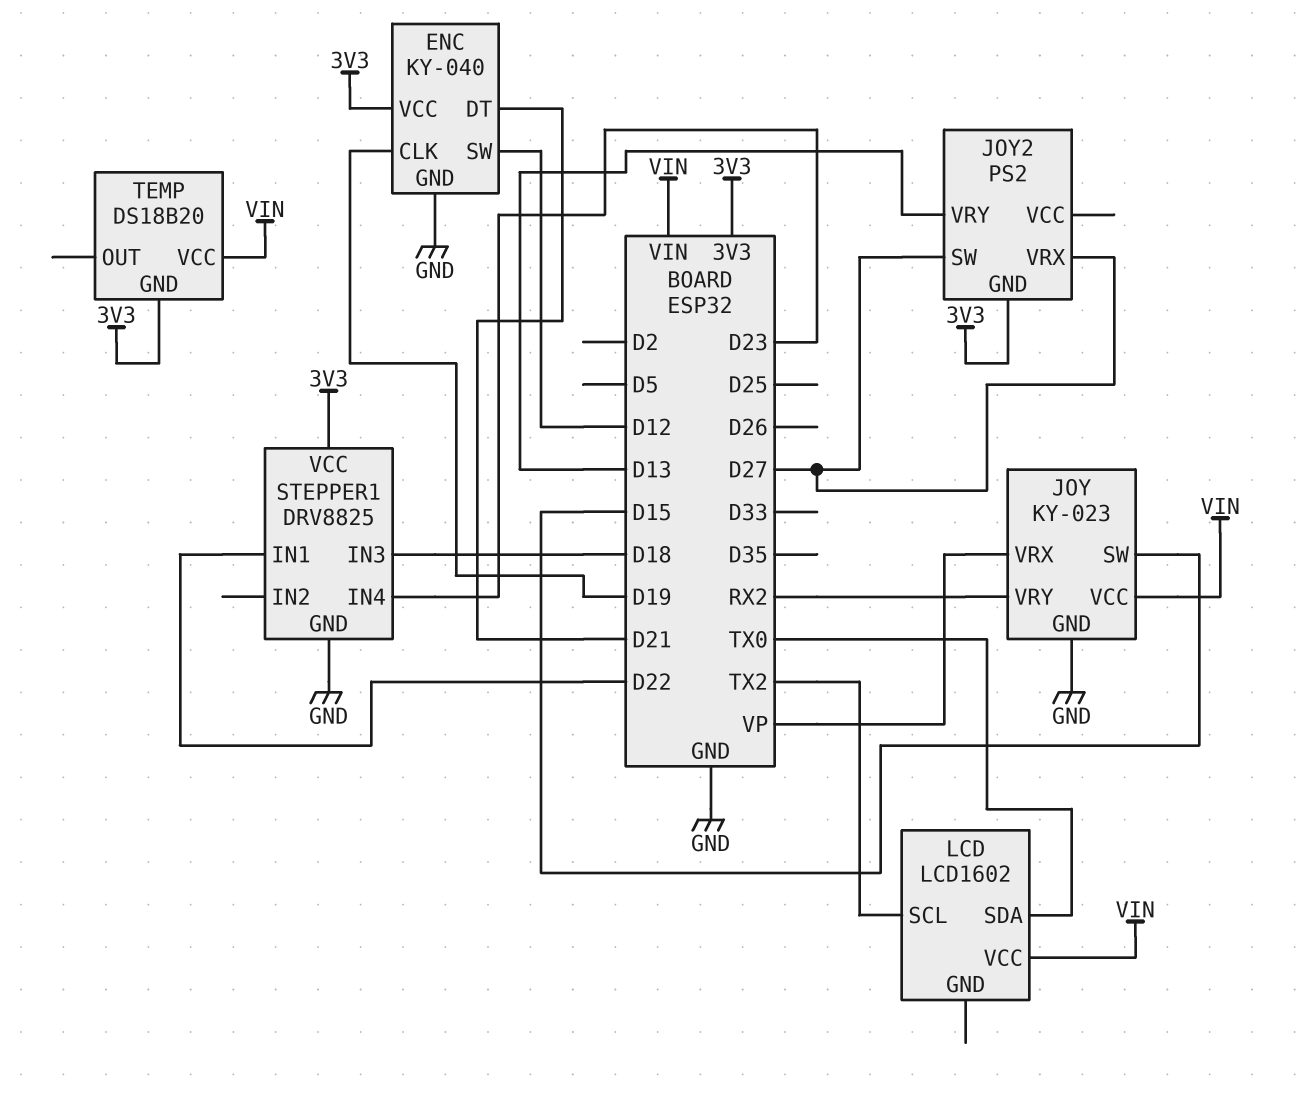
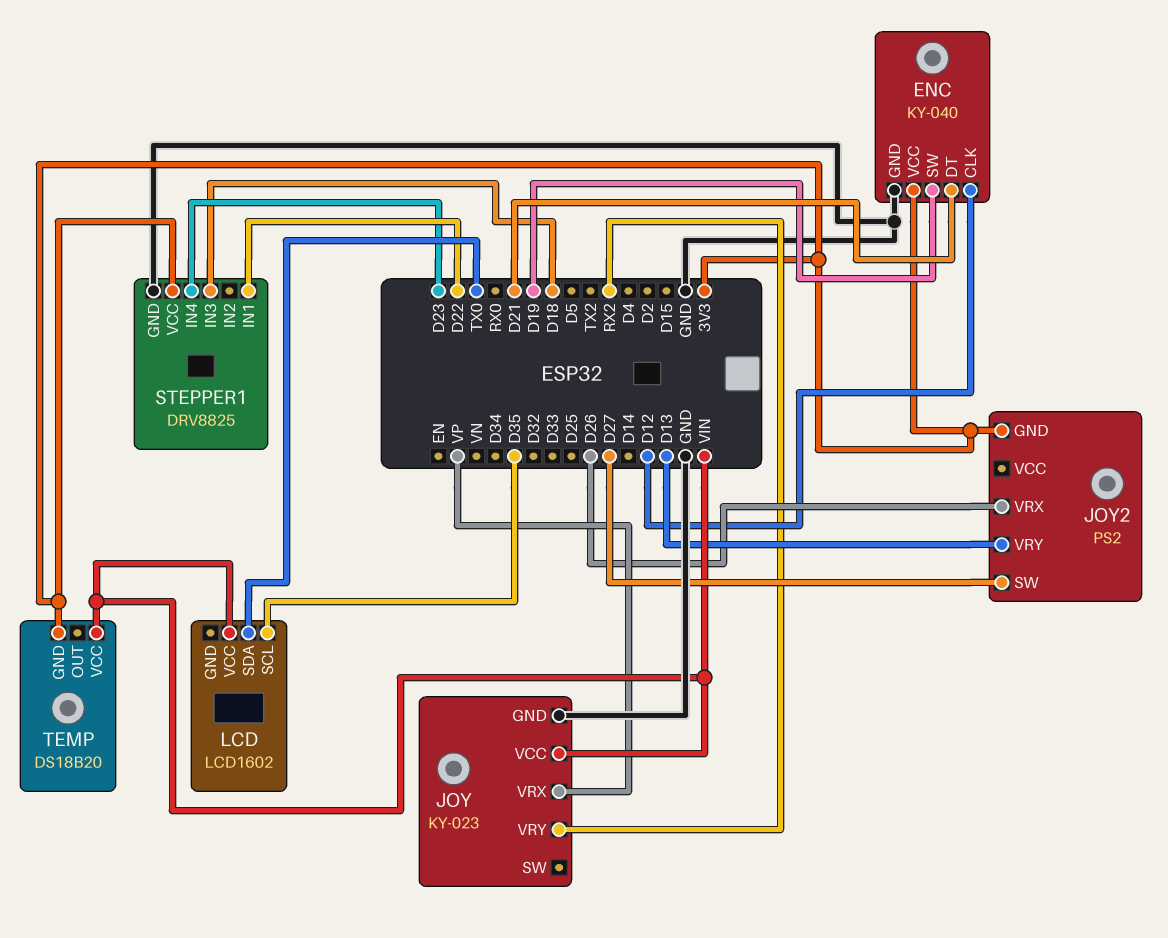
ENC pin CLK: D19 -> D12
ENC pin SW: D12 -> D19
JOY pin SW: D15 -> none
JOY2 pin VRX: D27 -> D26
LCD pin SCL: TX2 -> D35

